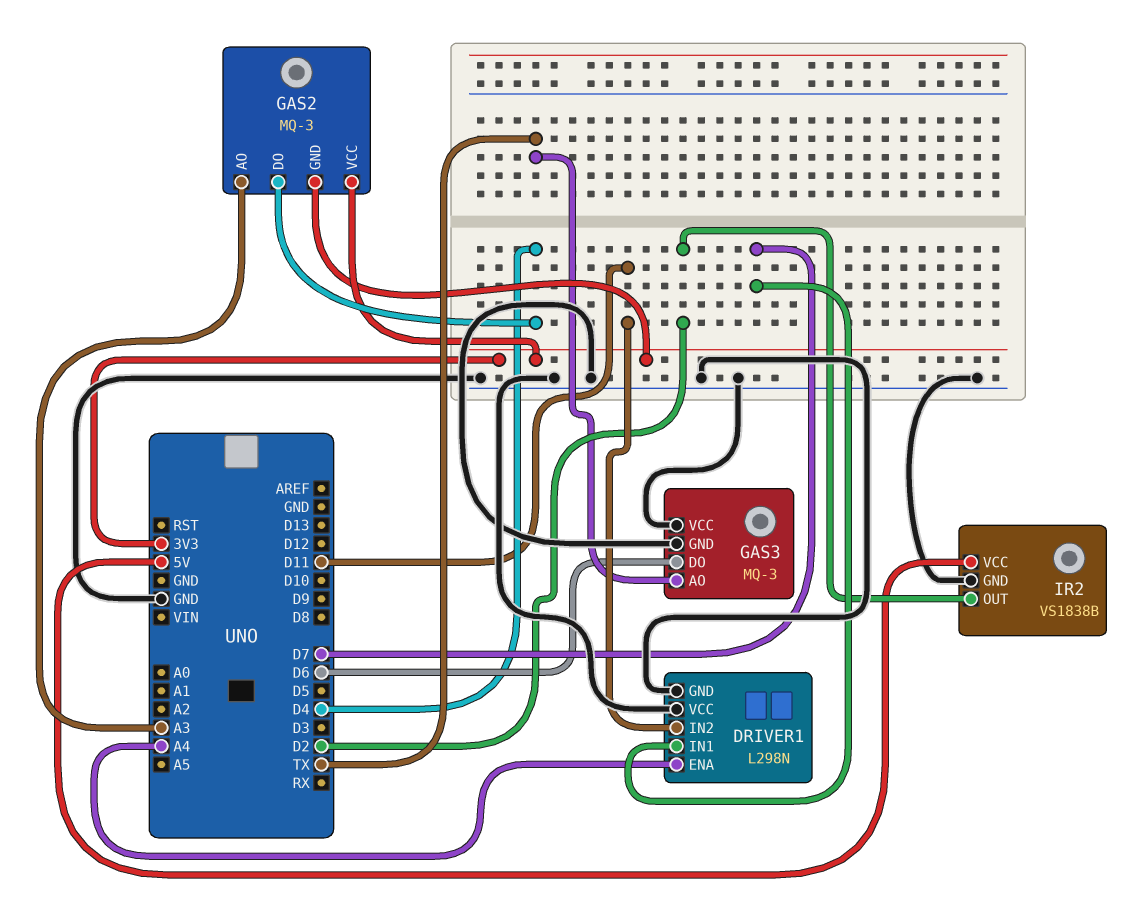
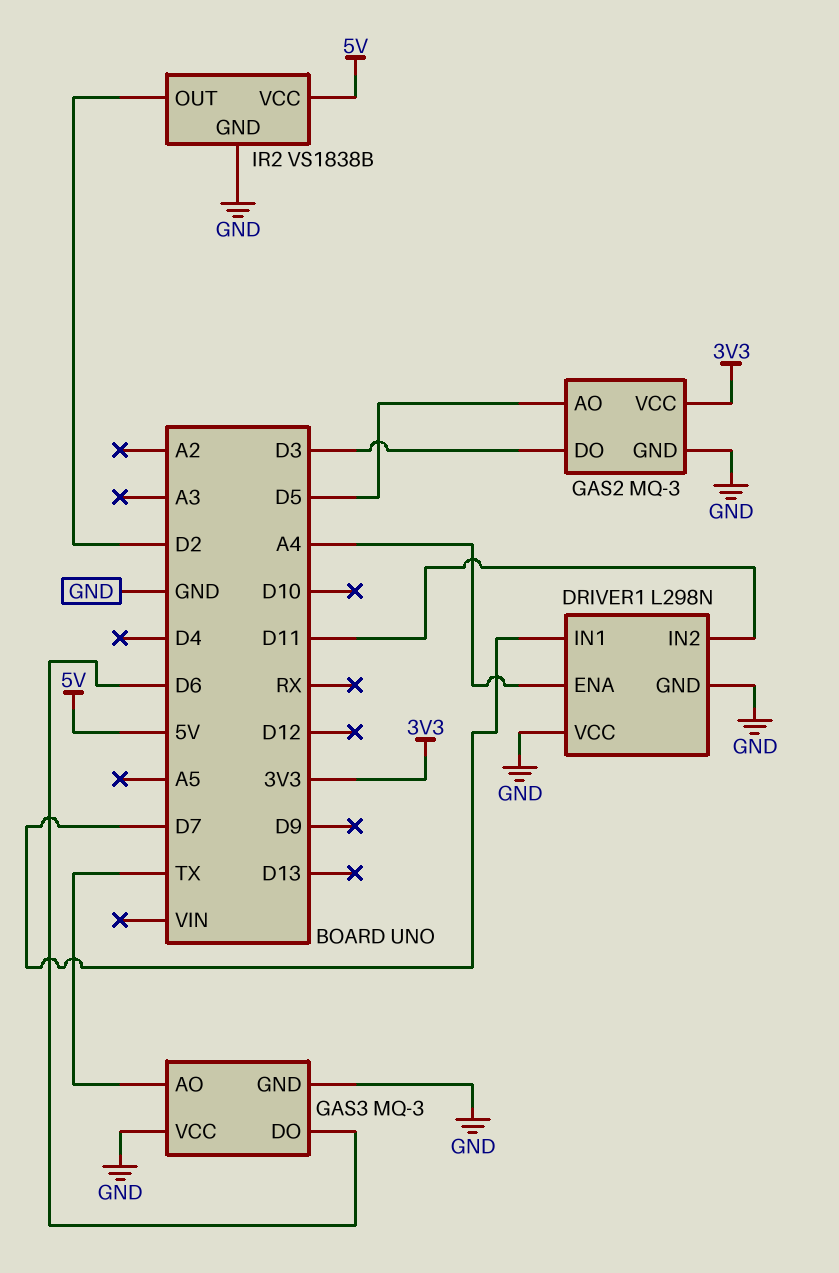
GAS2 pin AO: A3 -> D5
GAS2 pin DO: D4 -> D3
GAS2 pin GND: 3V3 -> GND

